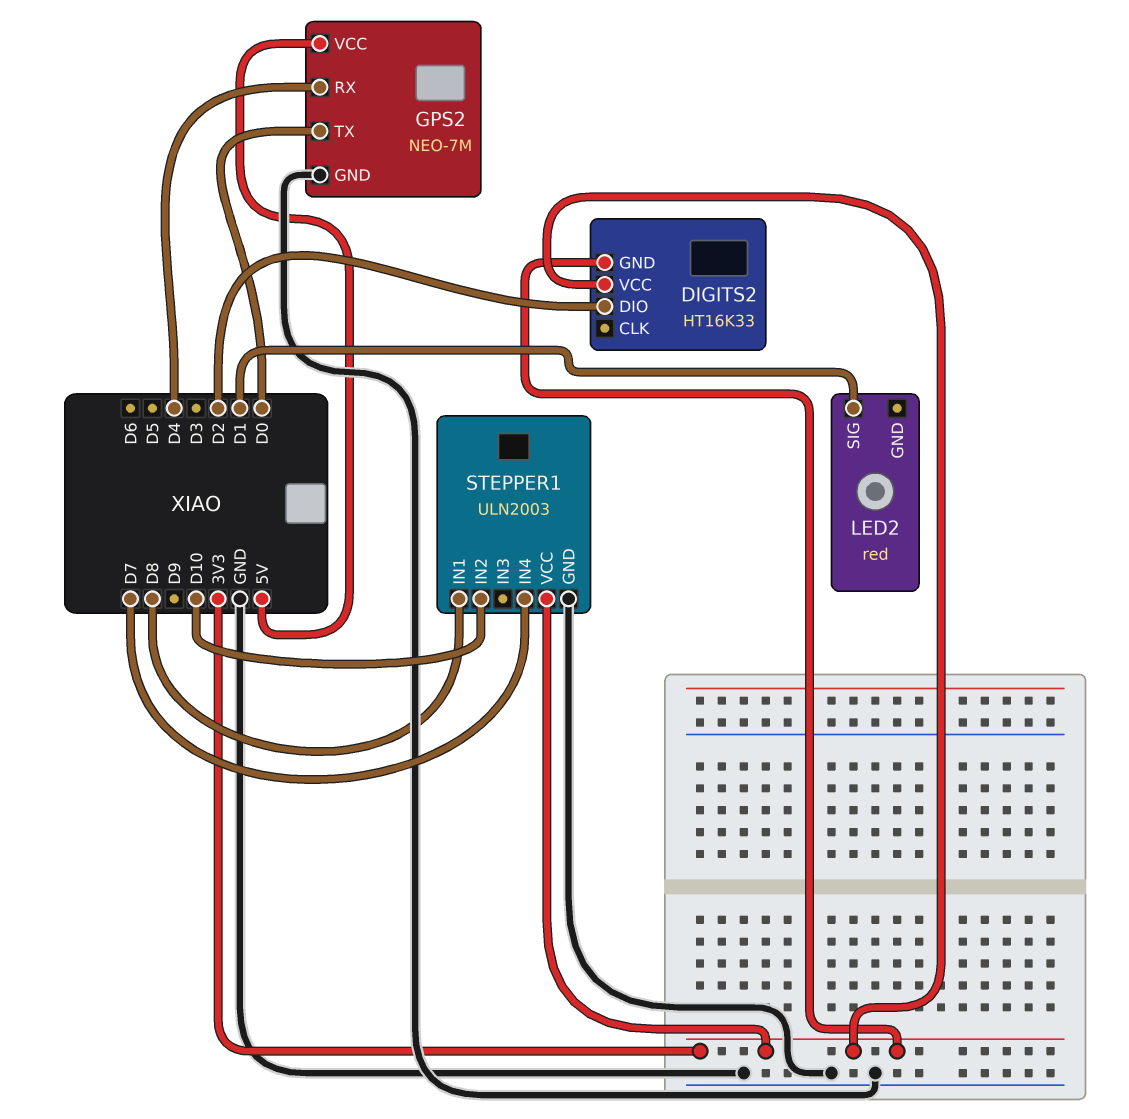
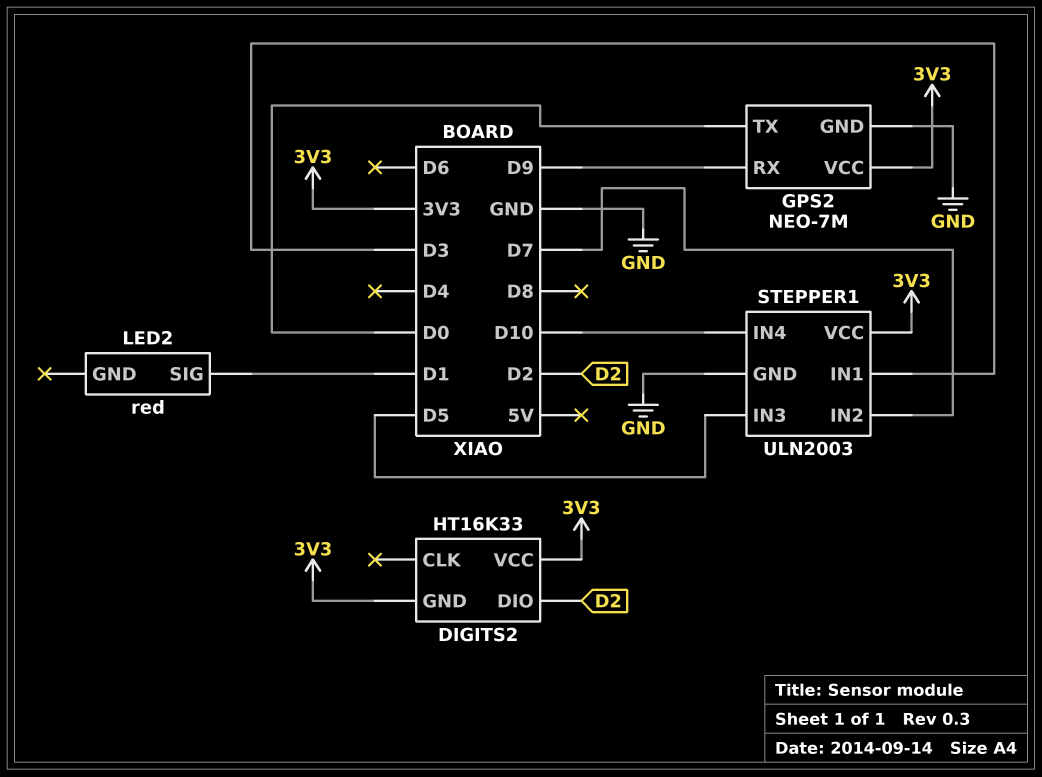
GPS2 pin RX: D4 -> D9
GPS2 pin VCC: 5V -> 3V3
STEPPER1 pin IN1: D8 -> D3
STEPPER1 pin IN2: D10 -> D7
STEPPER1 pin IN3: none -> D5
STEPPER1 pin IN4: D7 -> D10

